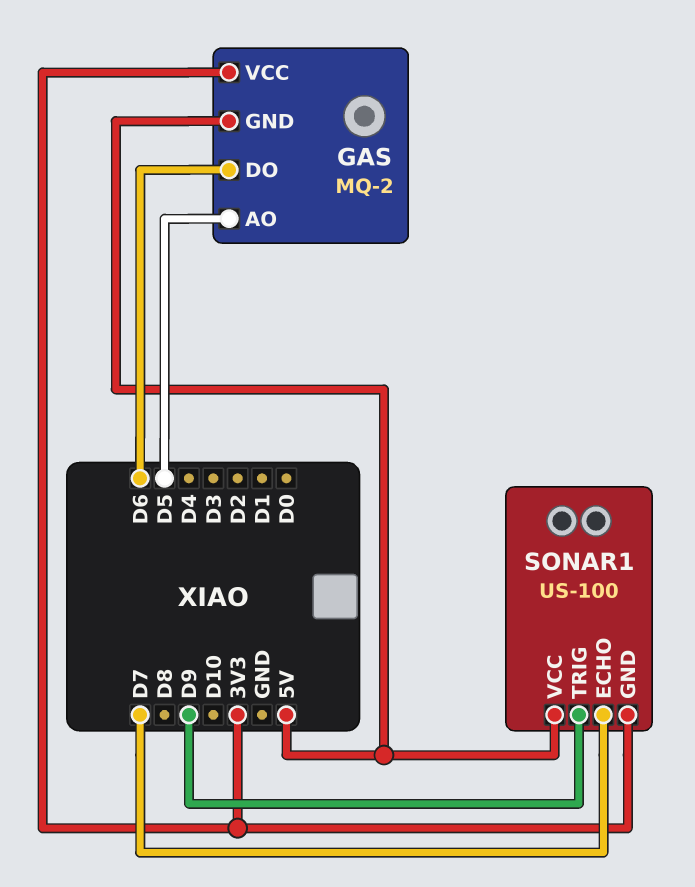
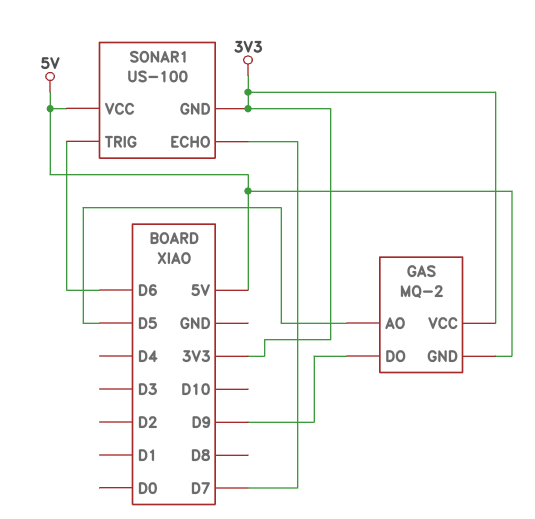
GAS pin DO: D6 -> D9
SONAR1 pin TRIG: D9 -> D6

